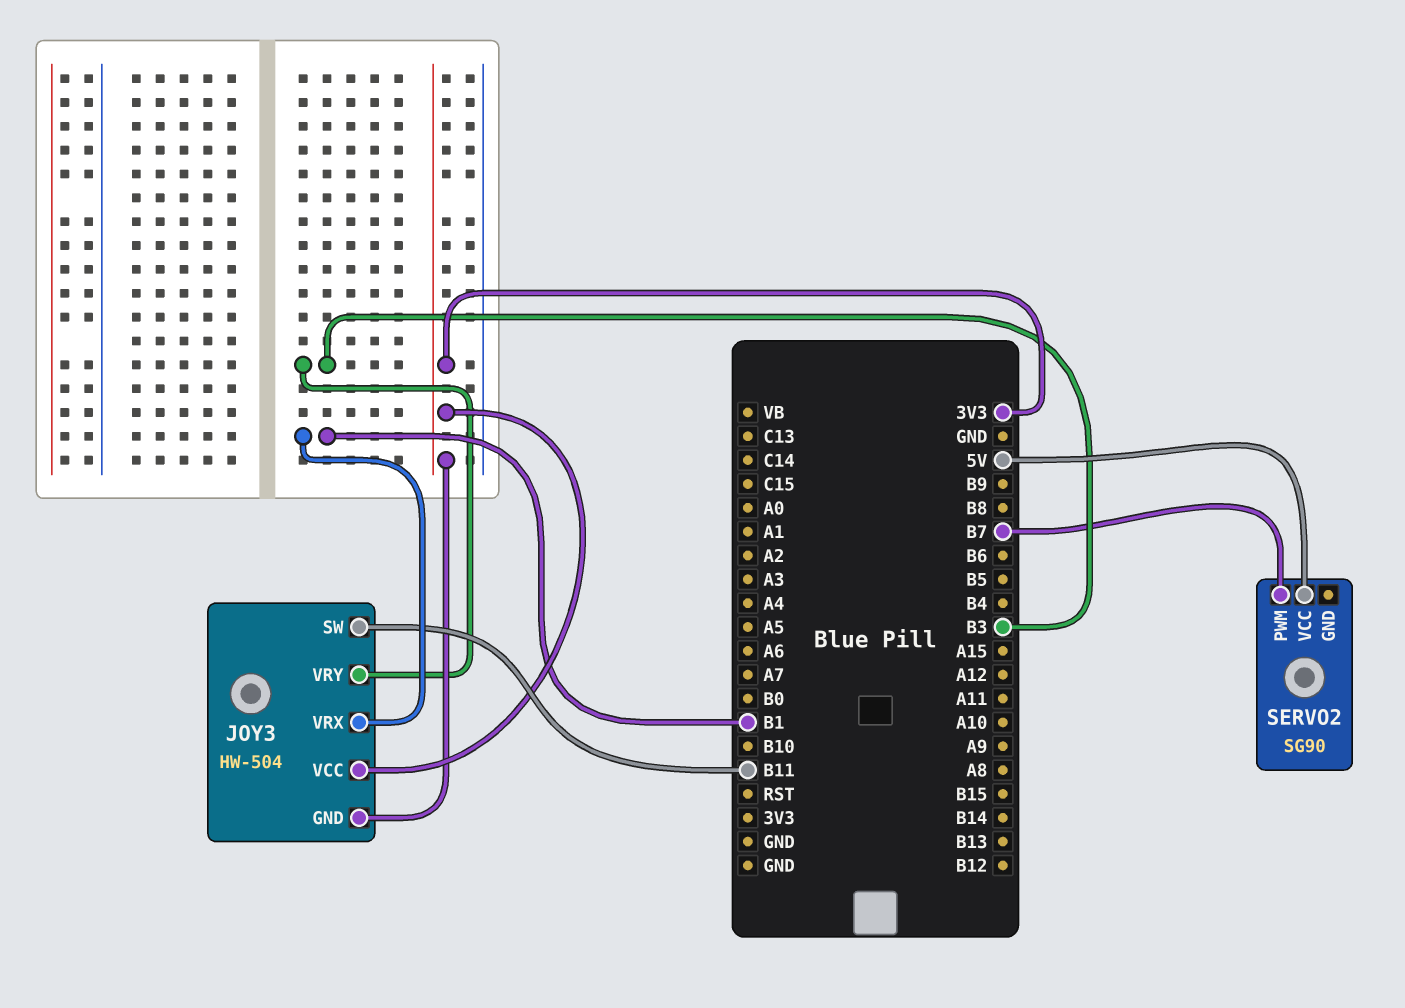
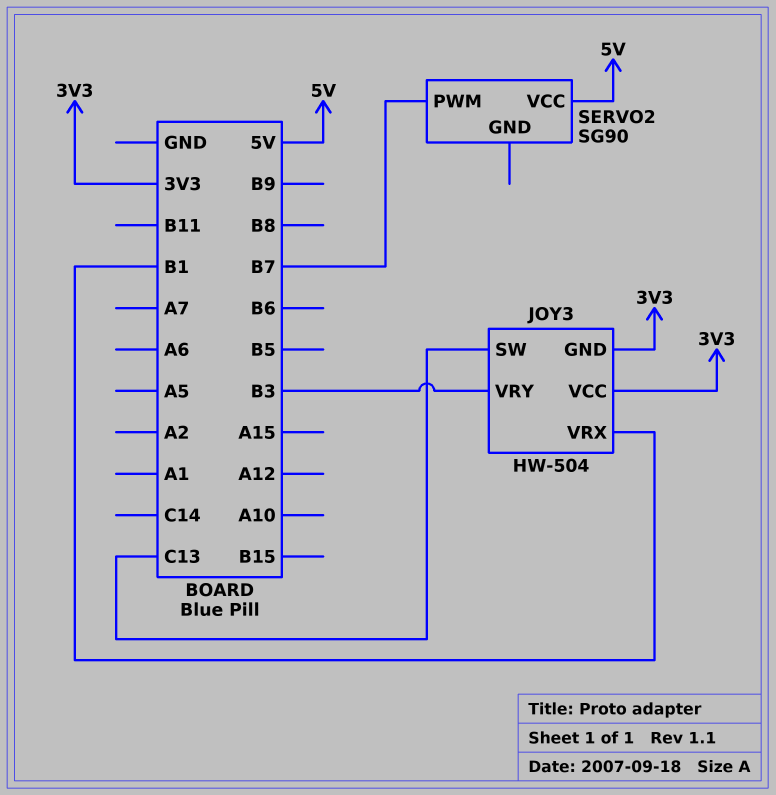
JOY3 pin SW: B11 -> C13

